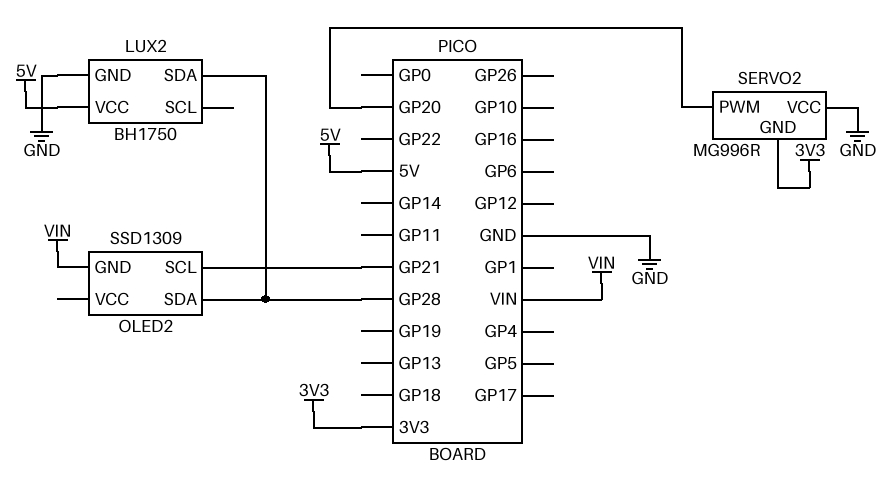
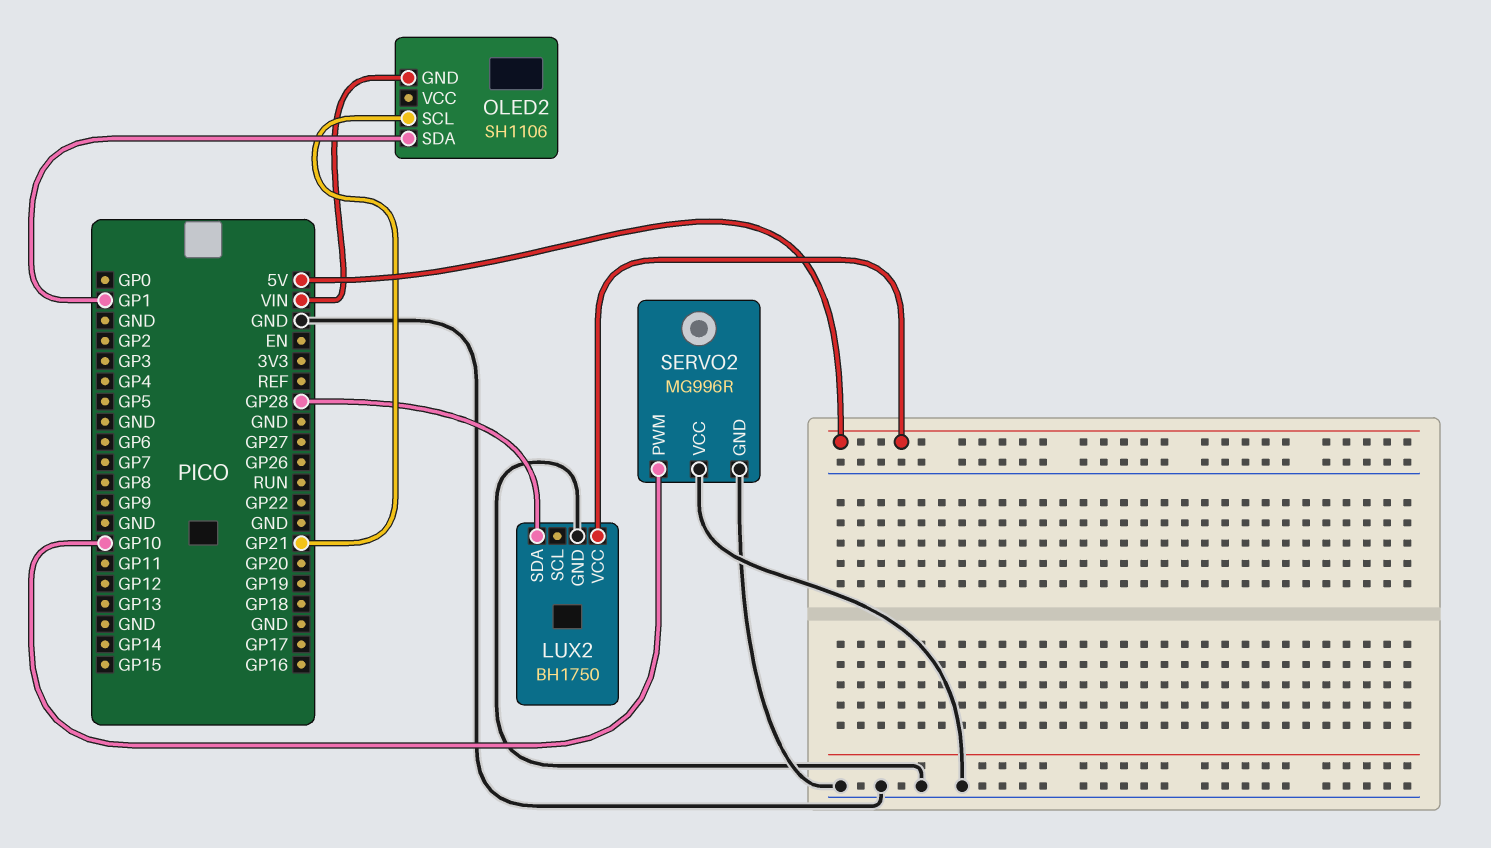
OLED2: SSD1309 -> SH1106
OLED2 pin SDA: GP28 -> GP1
SERVO2 pin GND: 3V3 -> GND
SERVO2 pin PWM: GP20 -> GP10

